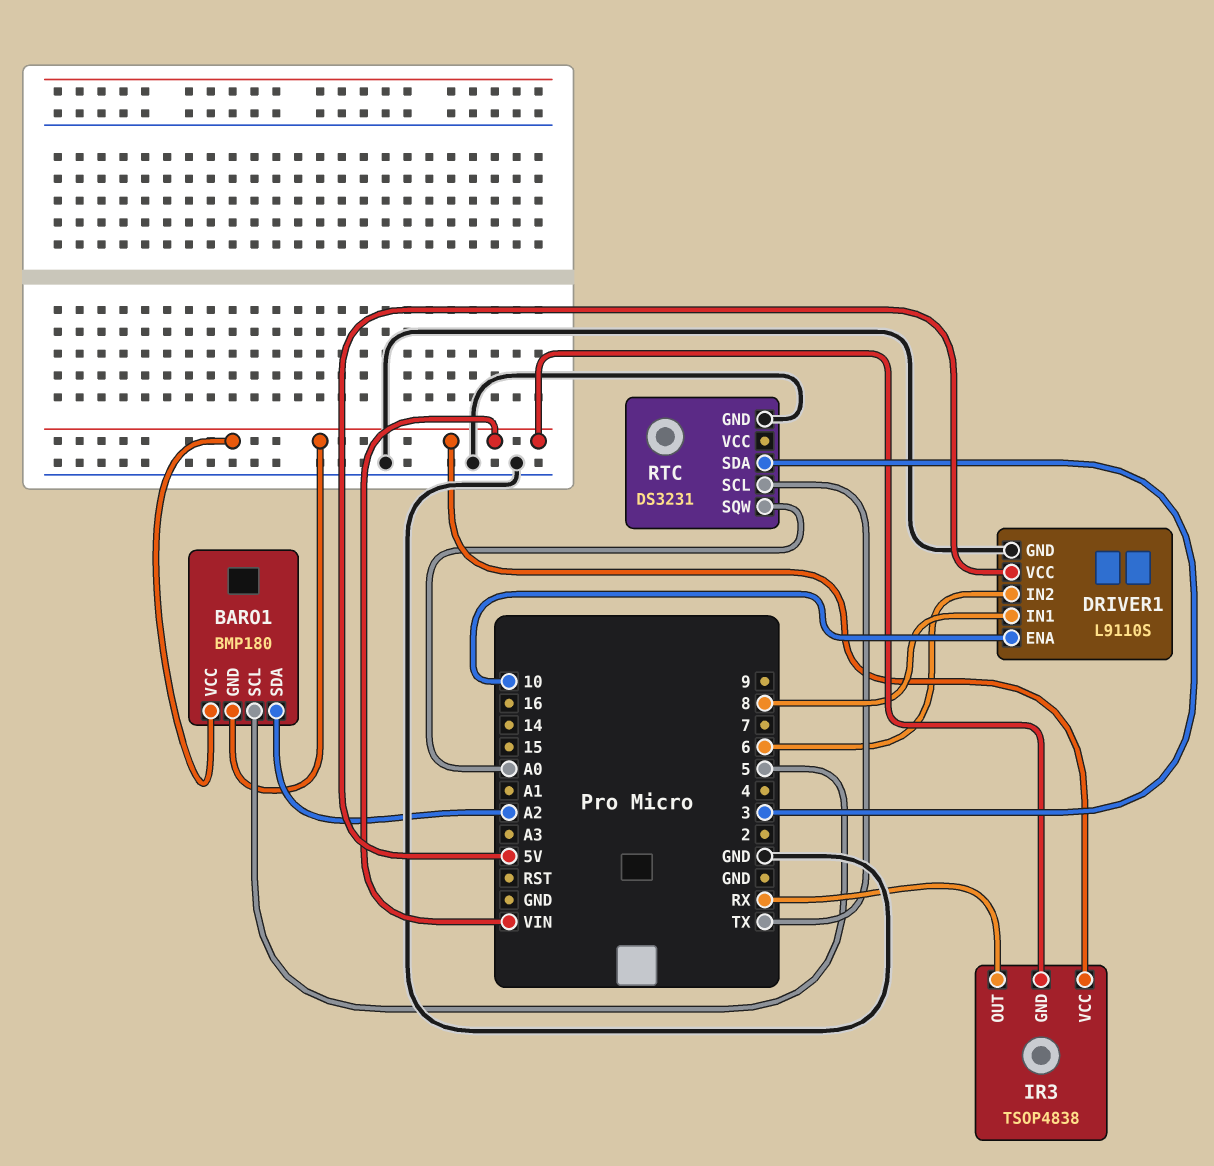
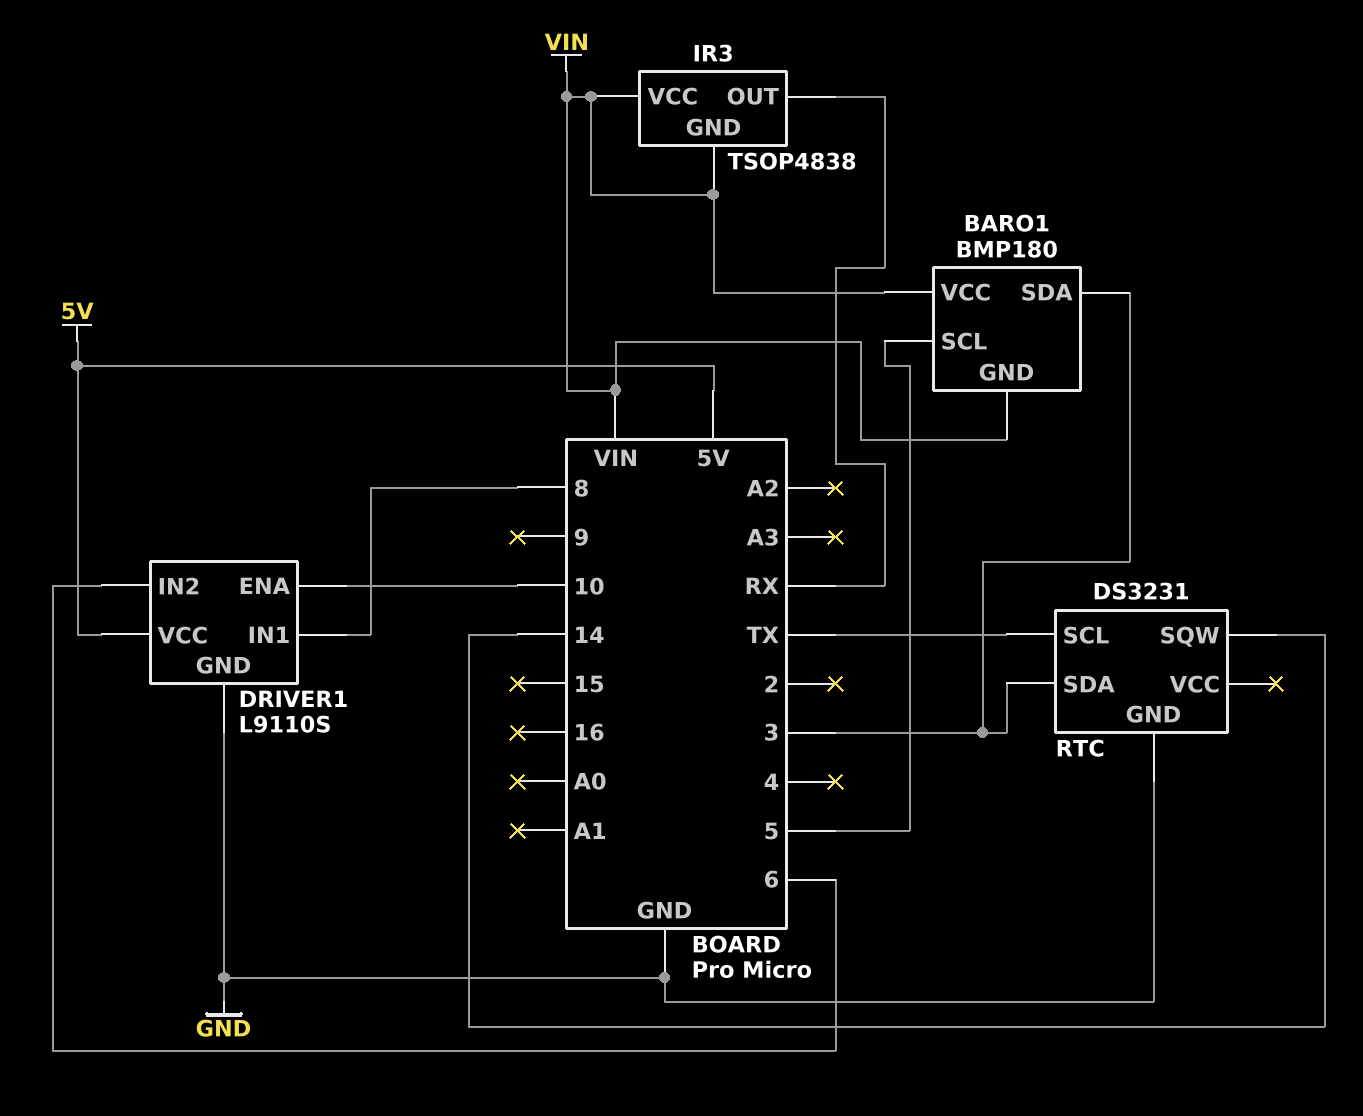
BARO1 pin SDA: A2 -> 3
RTC pin SQW: A0 -> 14

